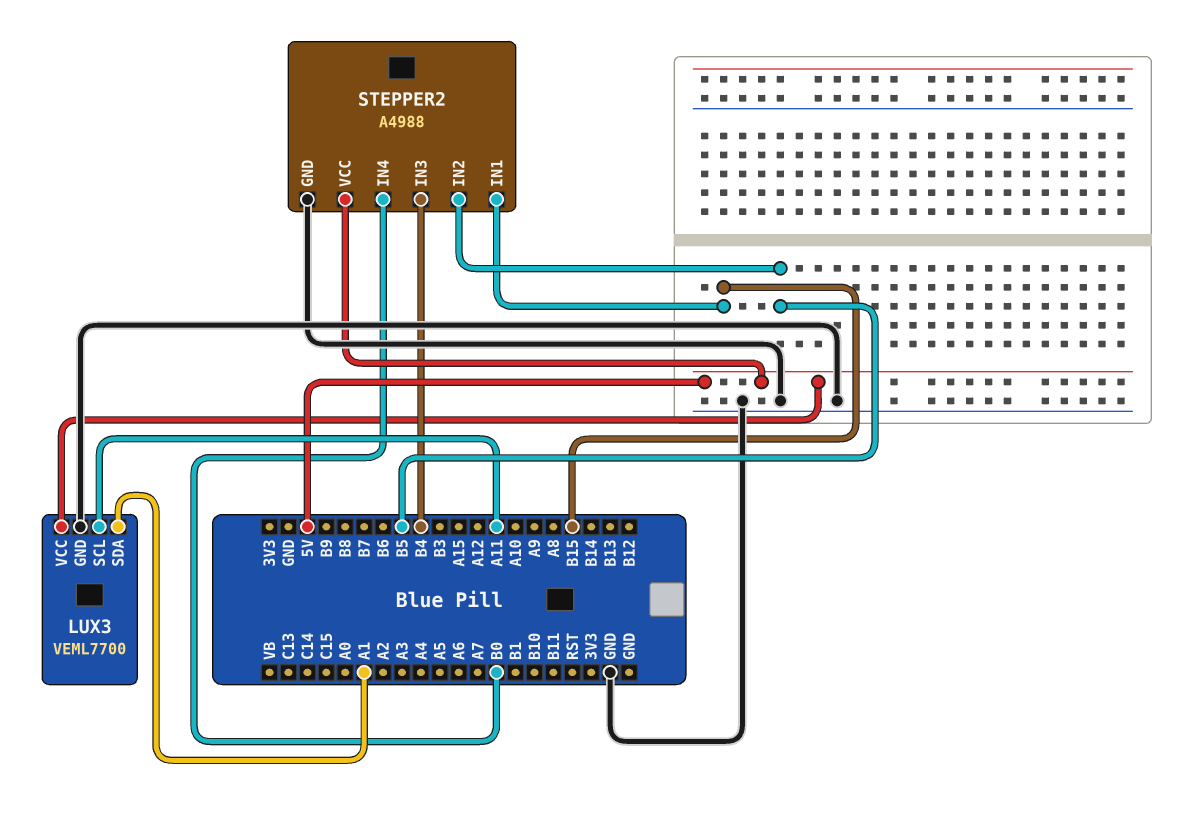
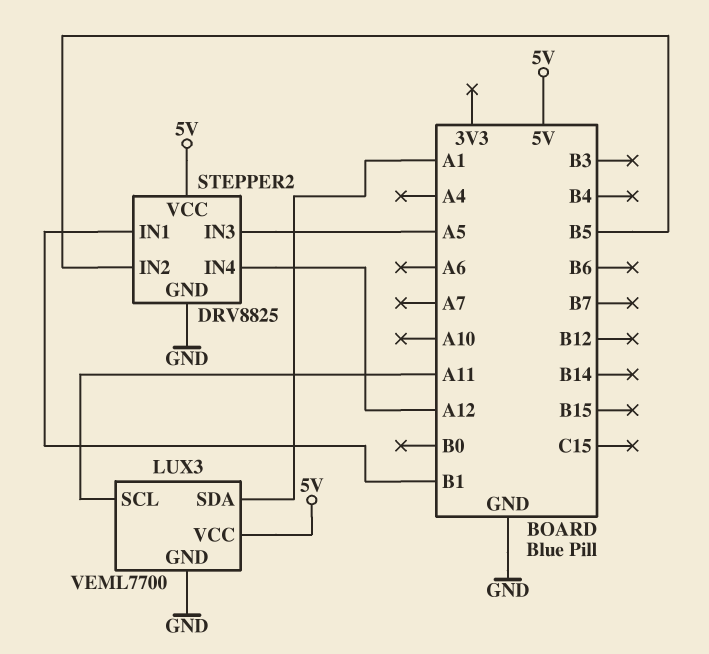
STEPPER2: A4988 -> DRV8825
STEPPER2 pin IN1: B15 -> B1
STEPPER2 pin IN3: B4 -> A5
STEPPER2 pin IN4: B0 -> A12

